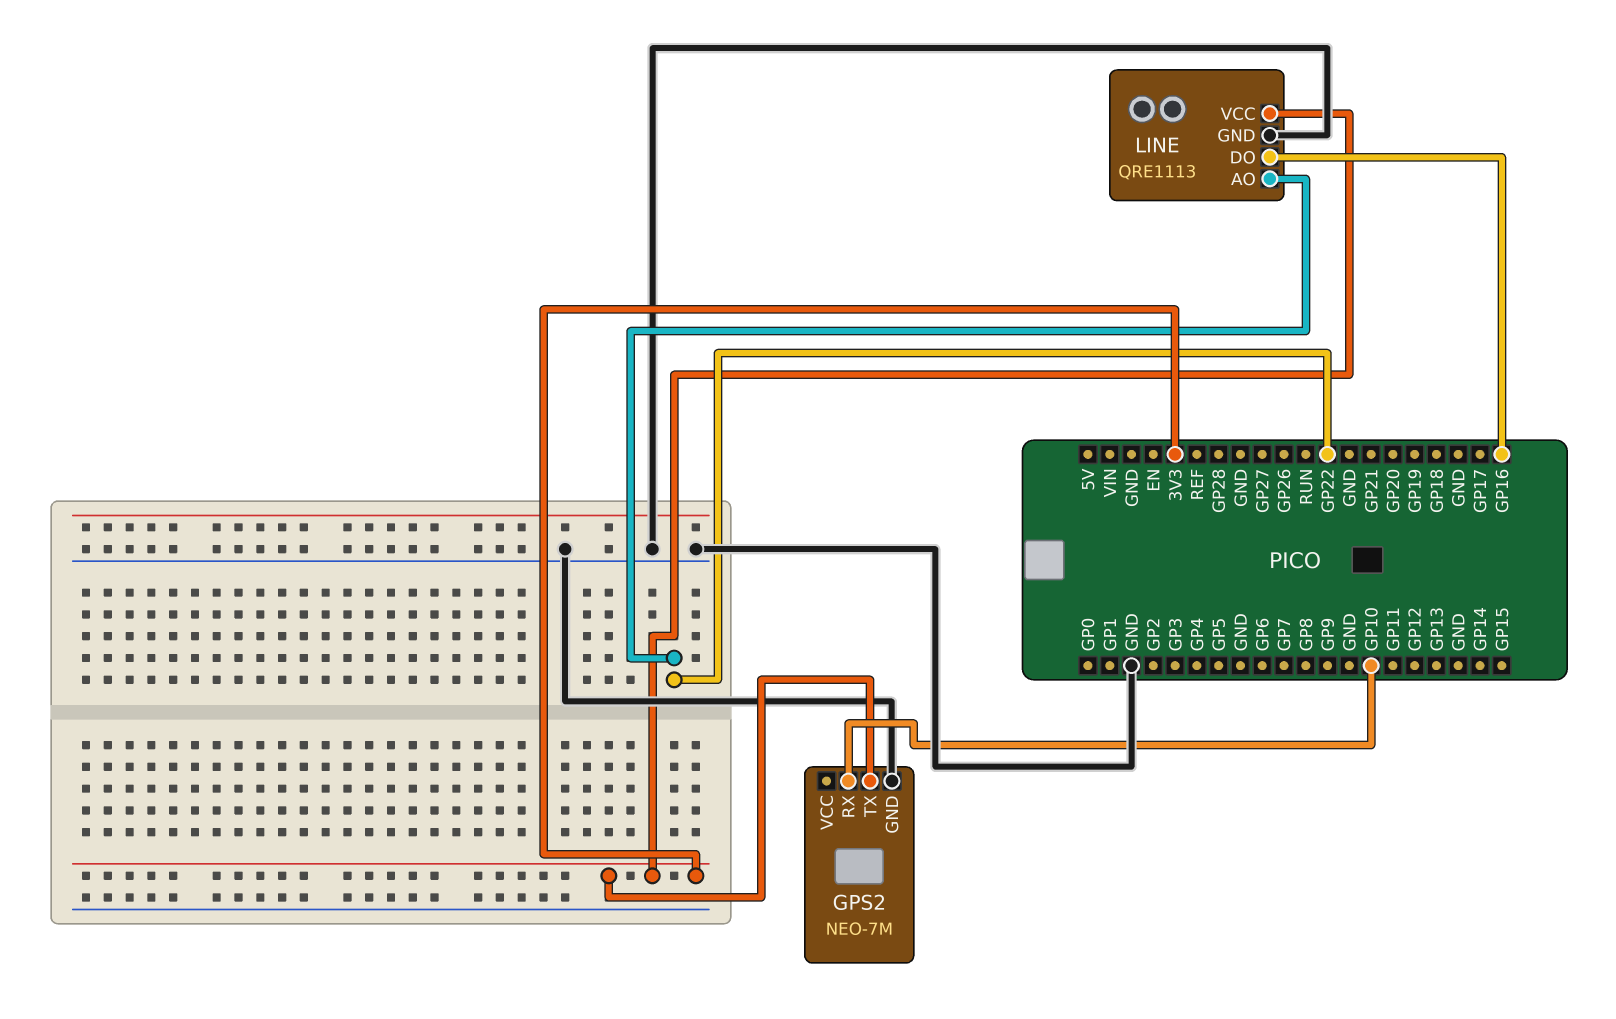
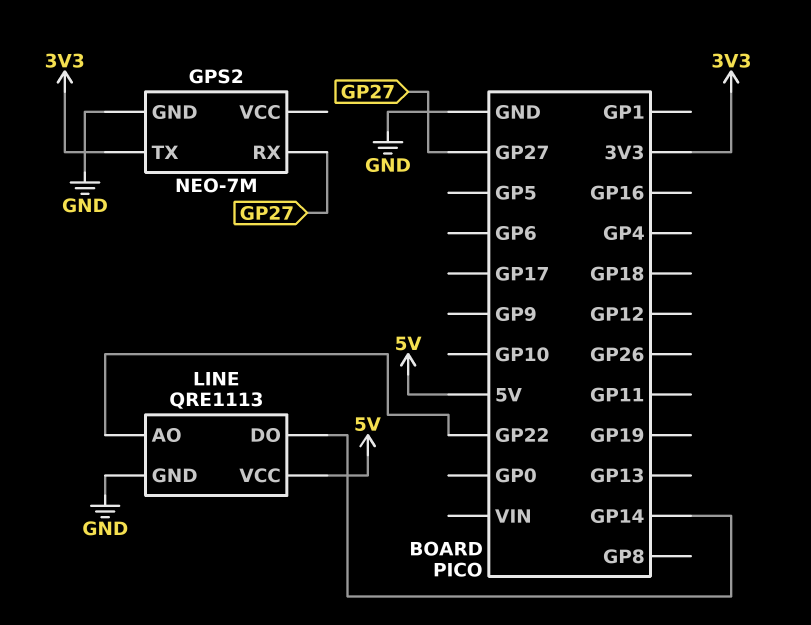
GPS2 pin RX: GP10 -> GP27
LINE pin DO: GP16 -> GP14
LINE pin VCC: 3V3 -> 5V

